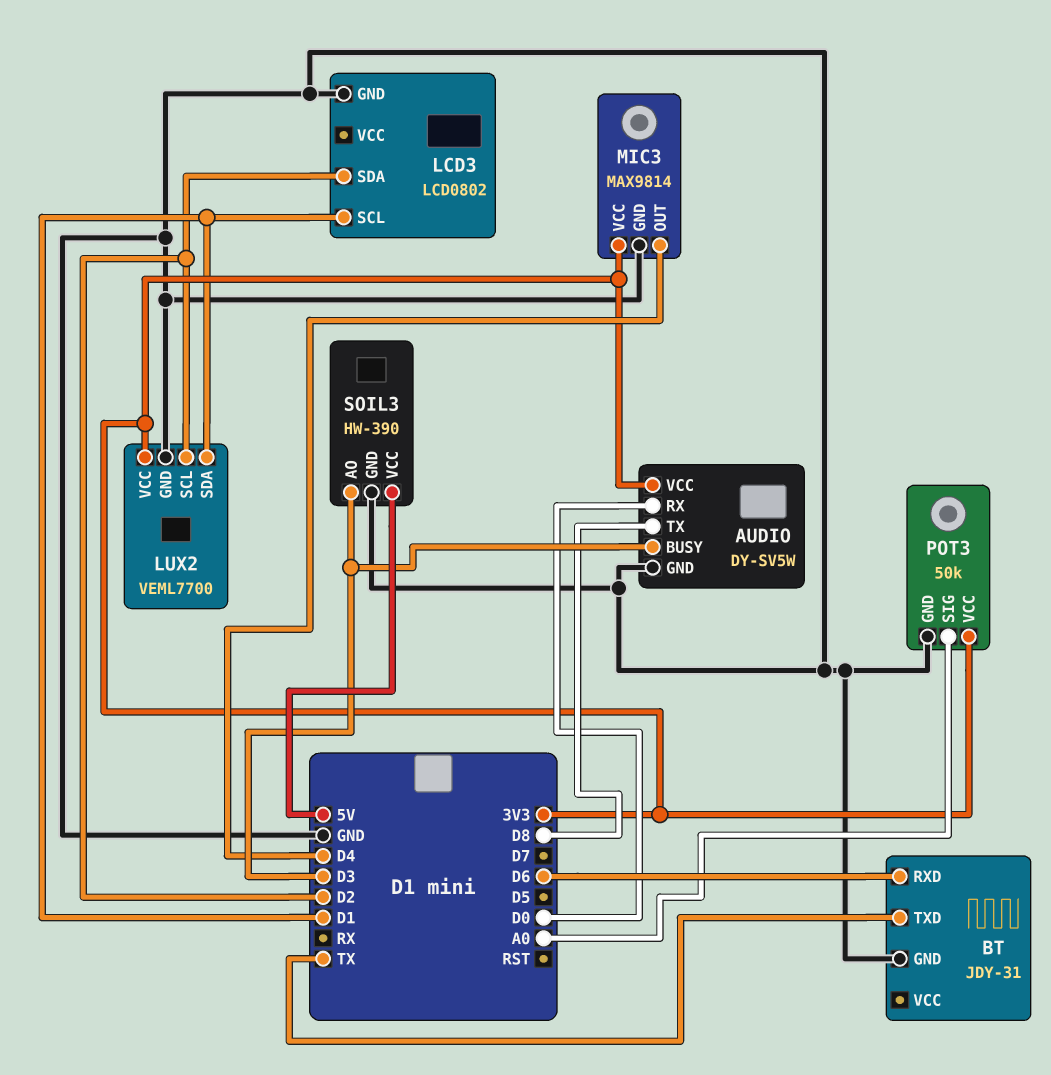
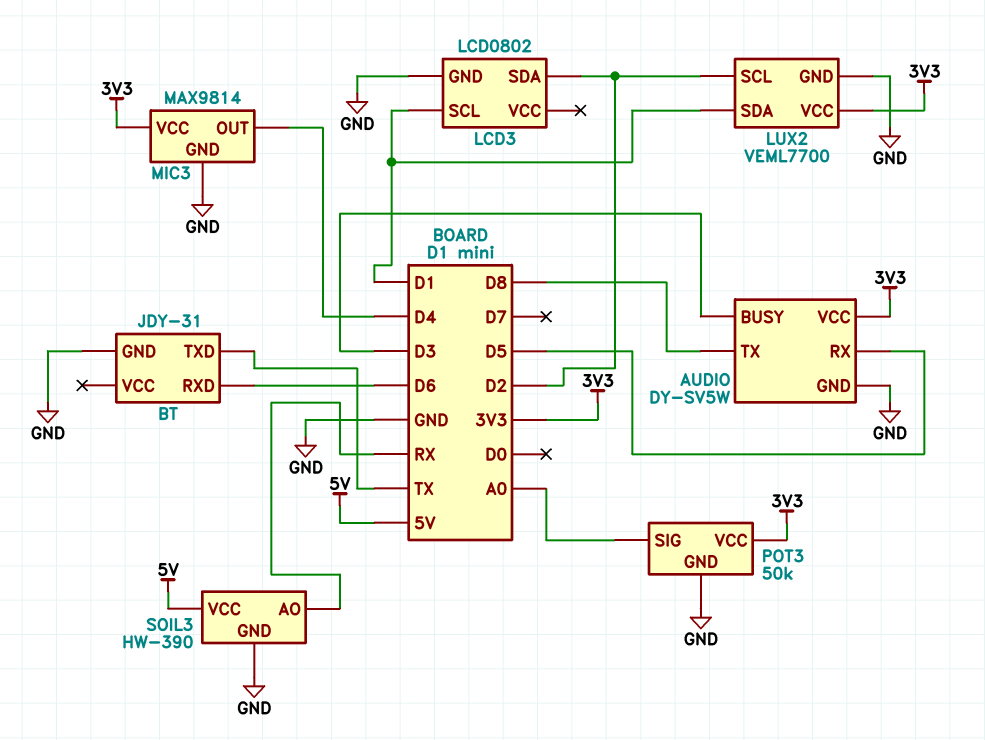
AUDIO pin RX: D0 -> D5
SOIL3 pin AO: D3 -> RX

